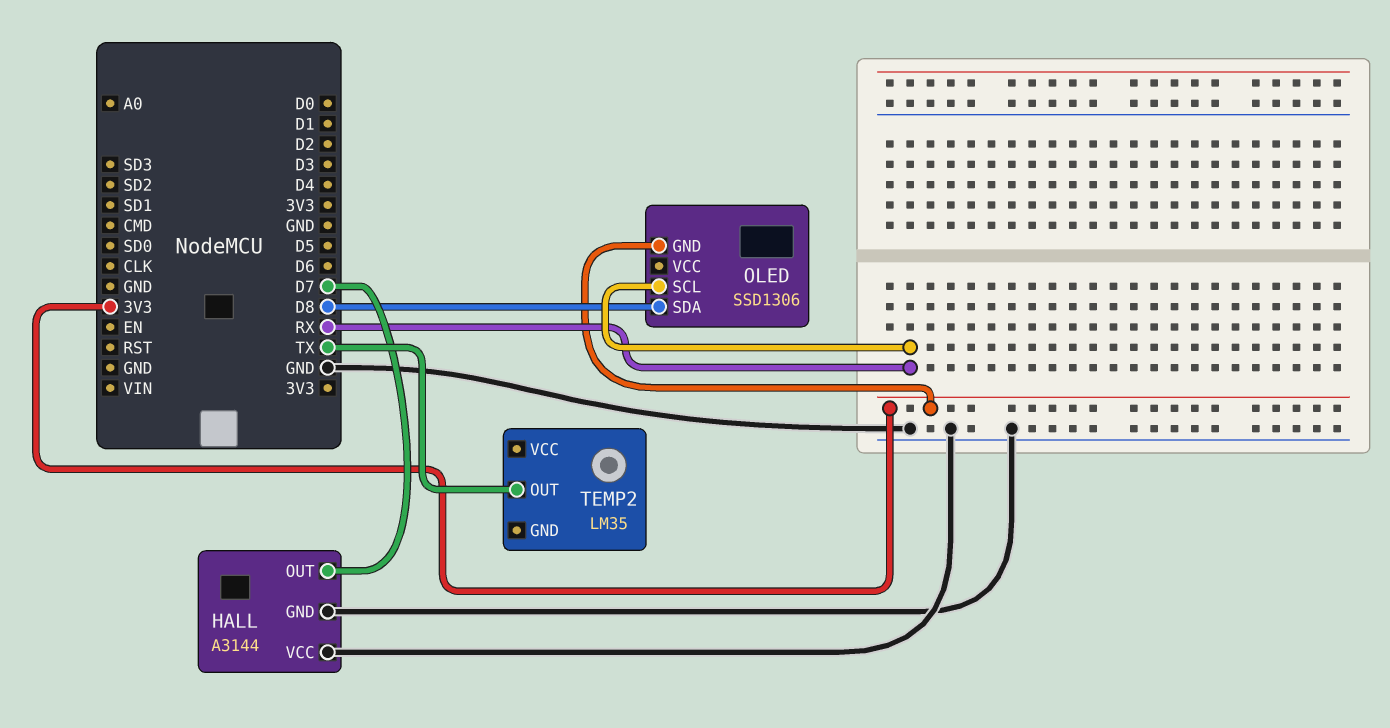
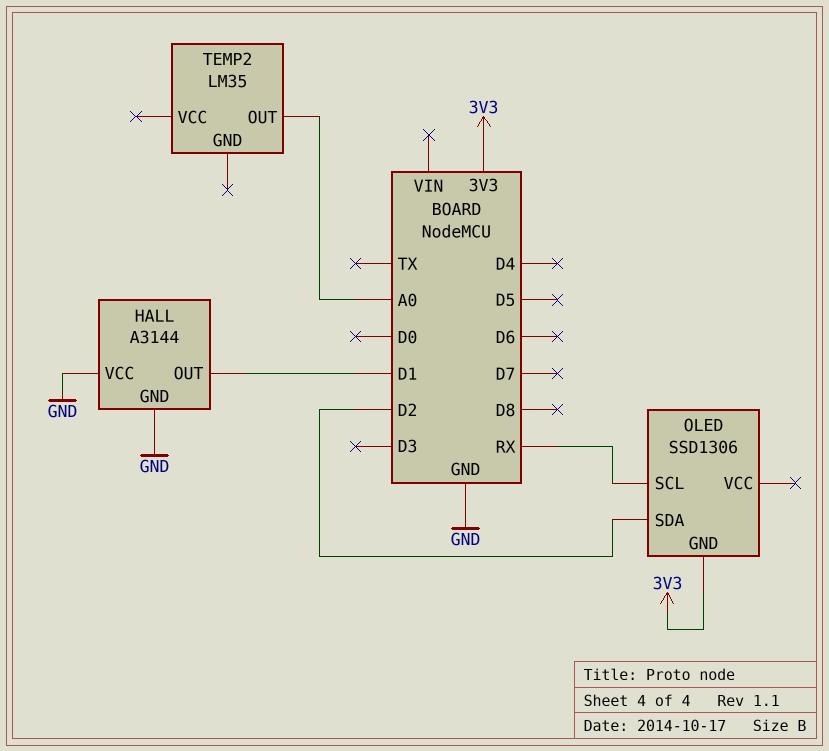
HALL pin OUT: D7 -> D1
OLED pin SDA: D8 -> D2
TEMP2 pin OUT: TX -> A0

